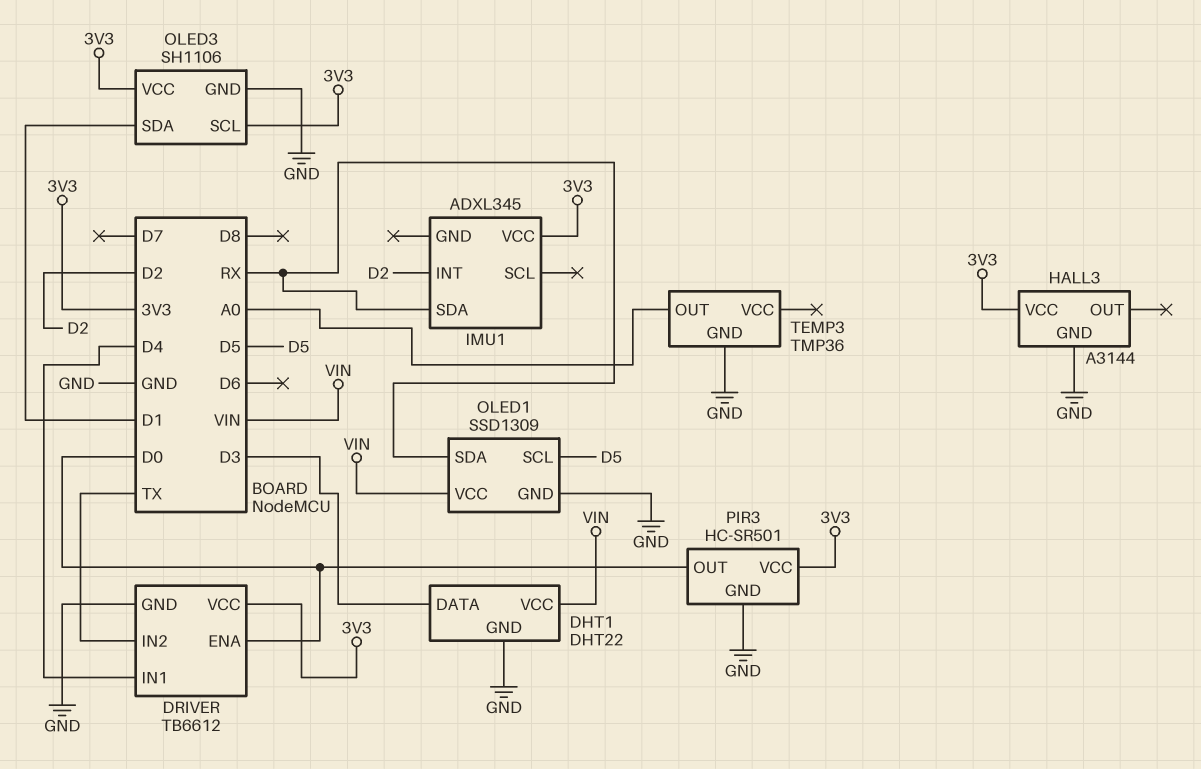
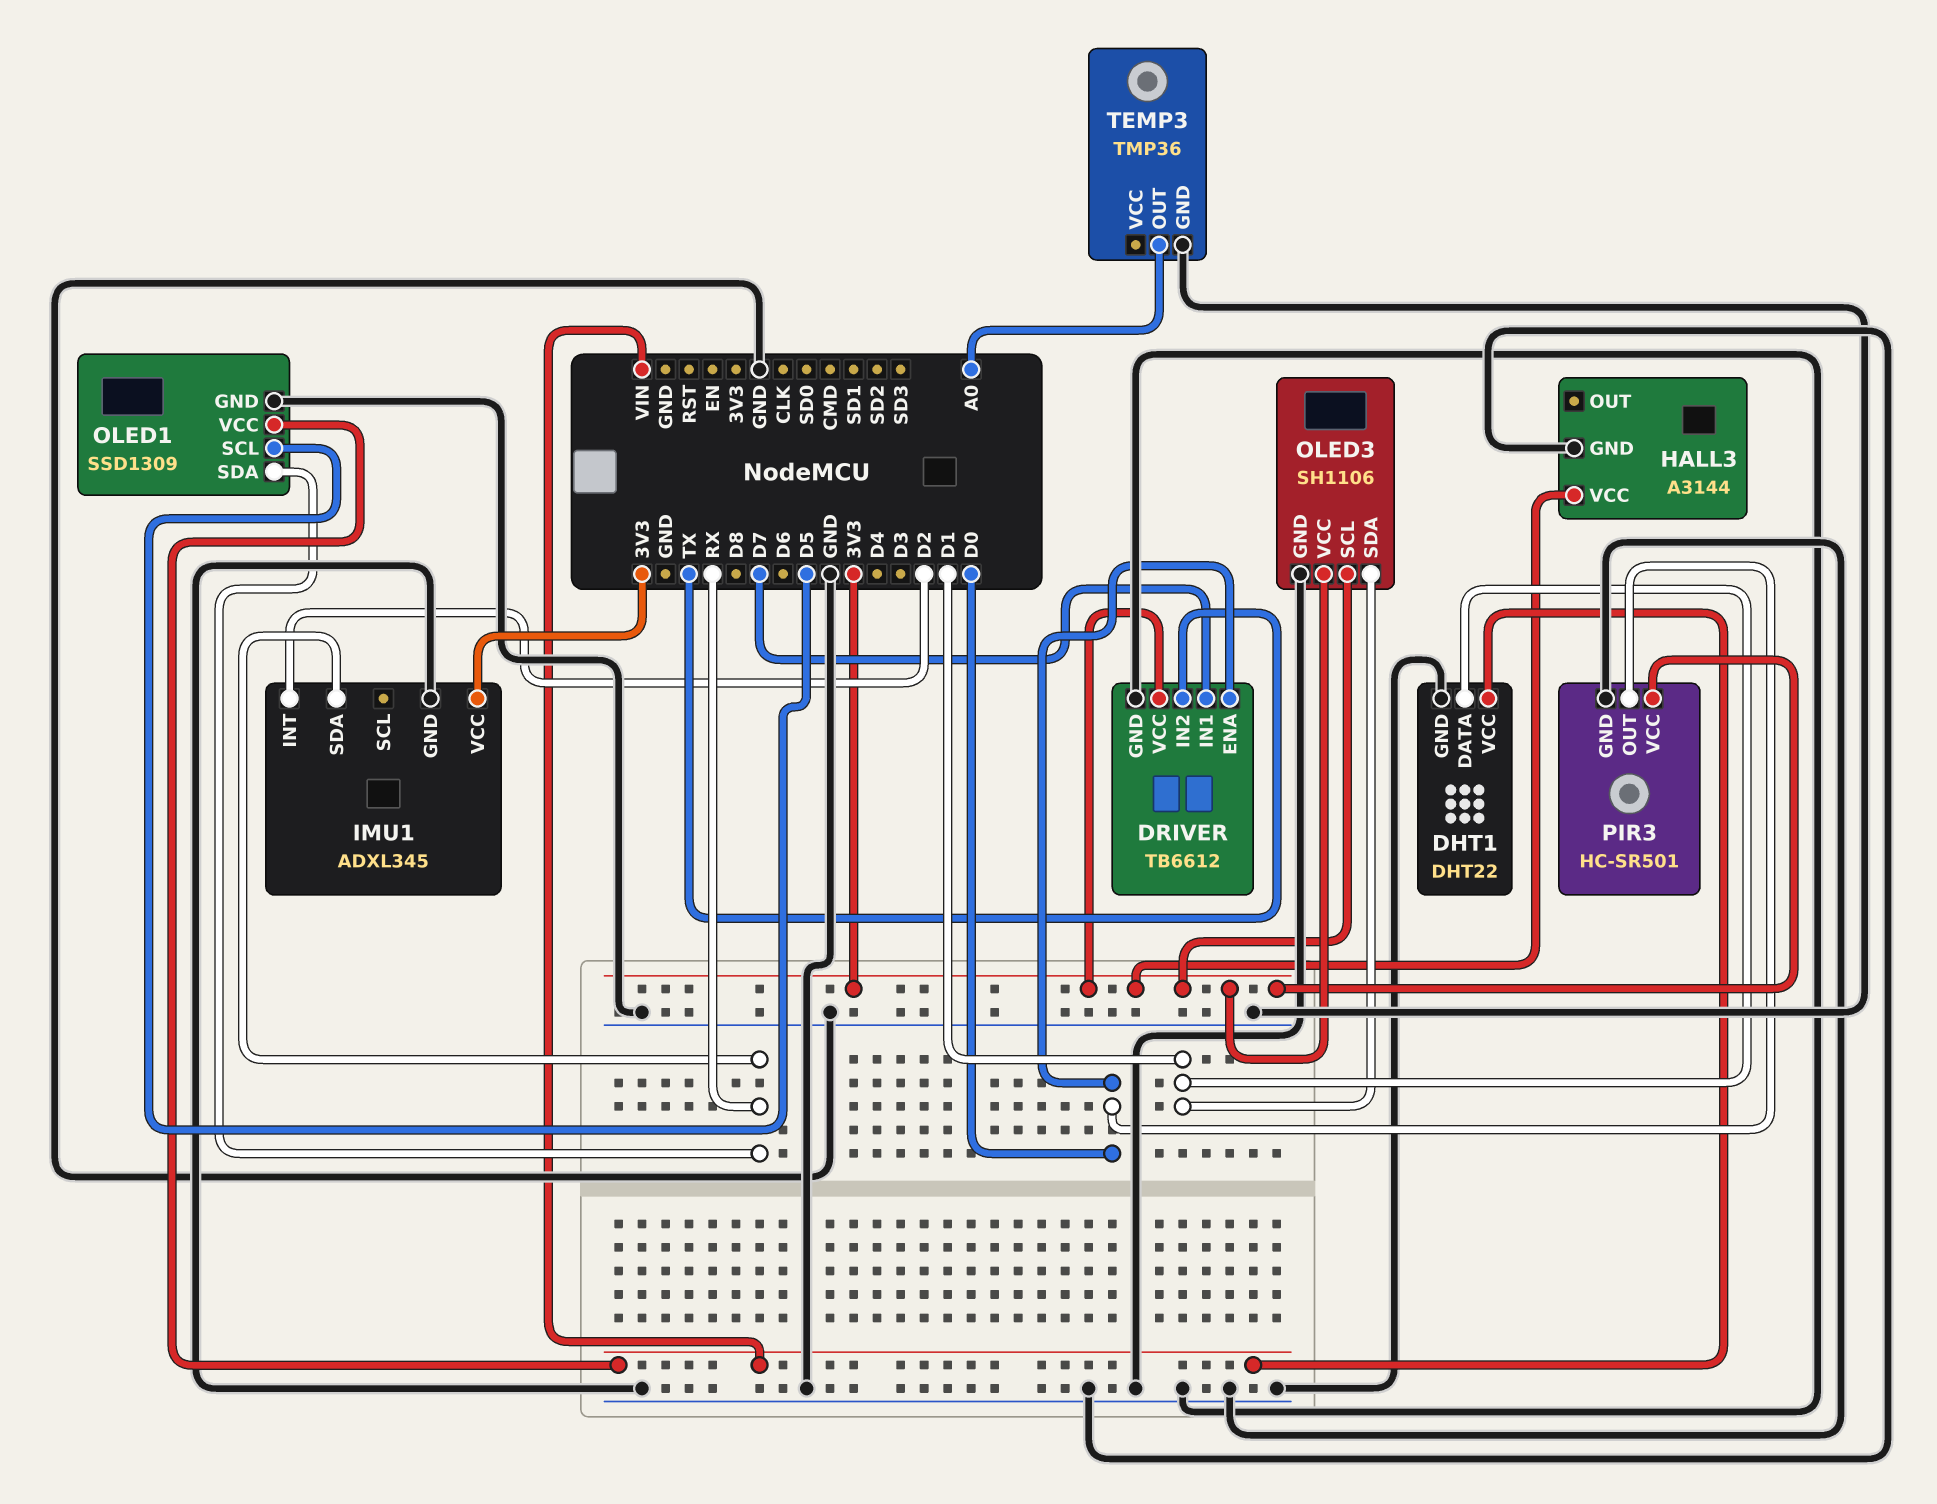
DHT1 pin DATA: D3 -> D1
DRIVER pin IN1: D4 -> D7
IMU1 pin GND: none -> GND

